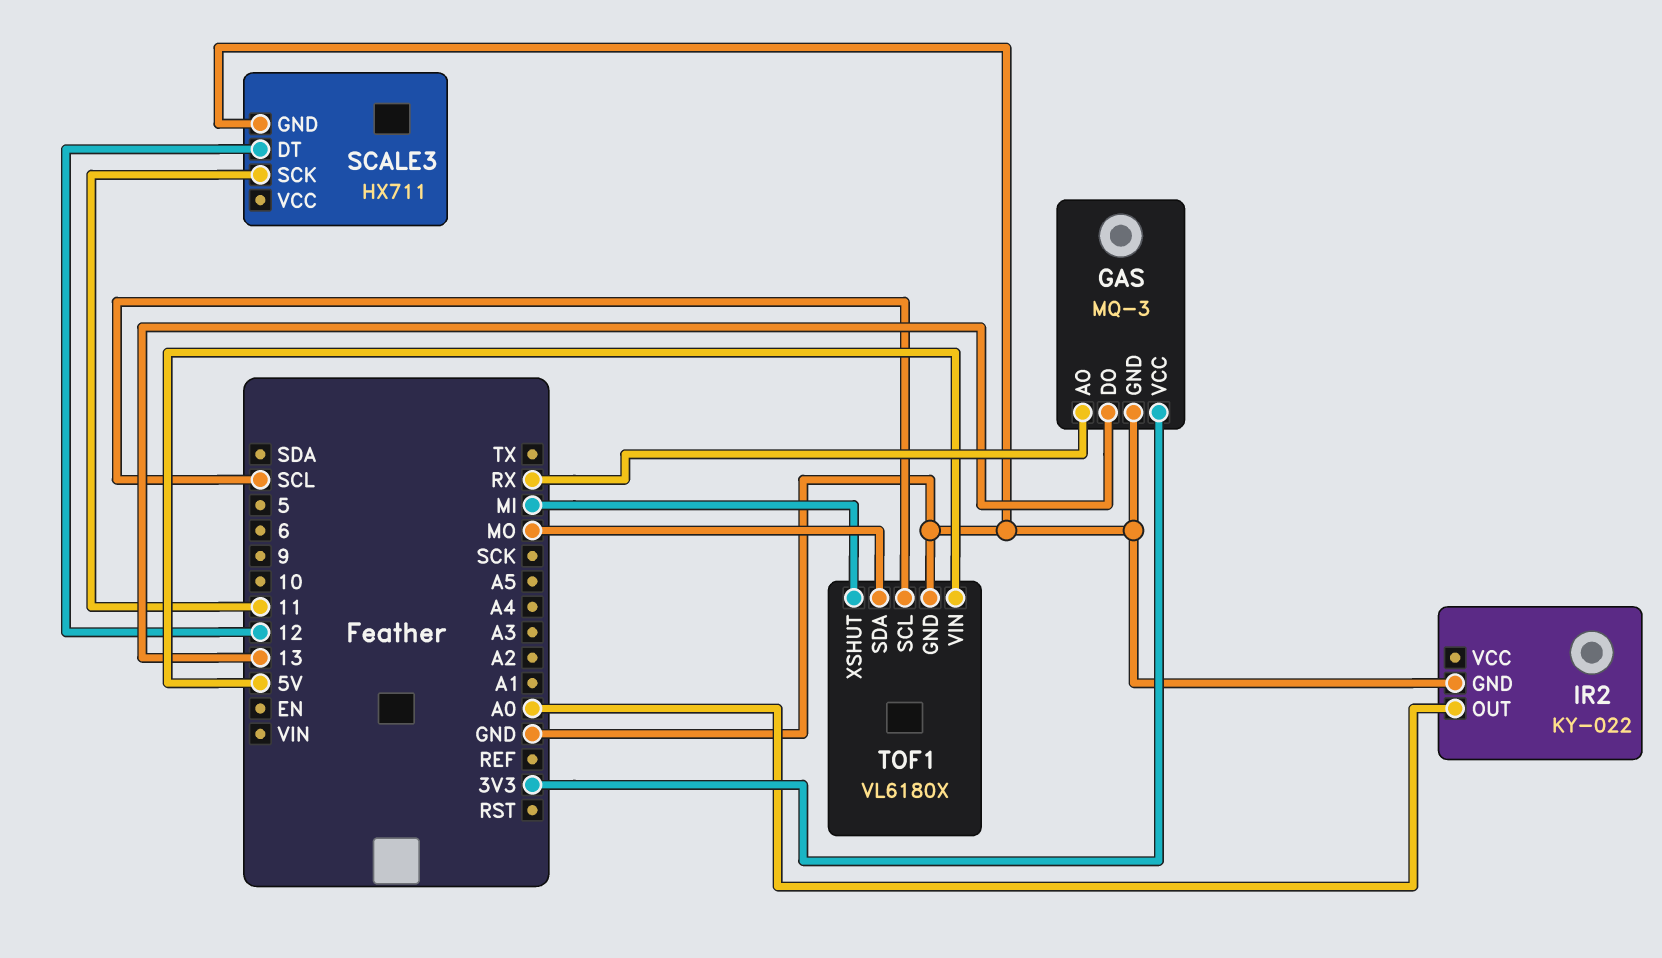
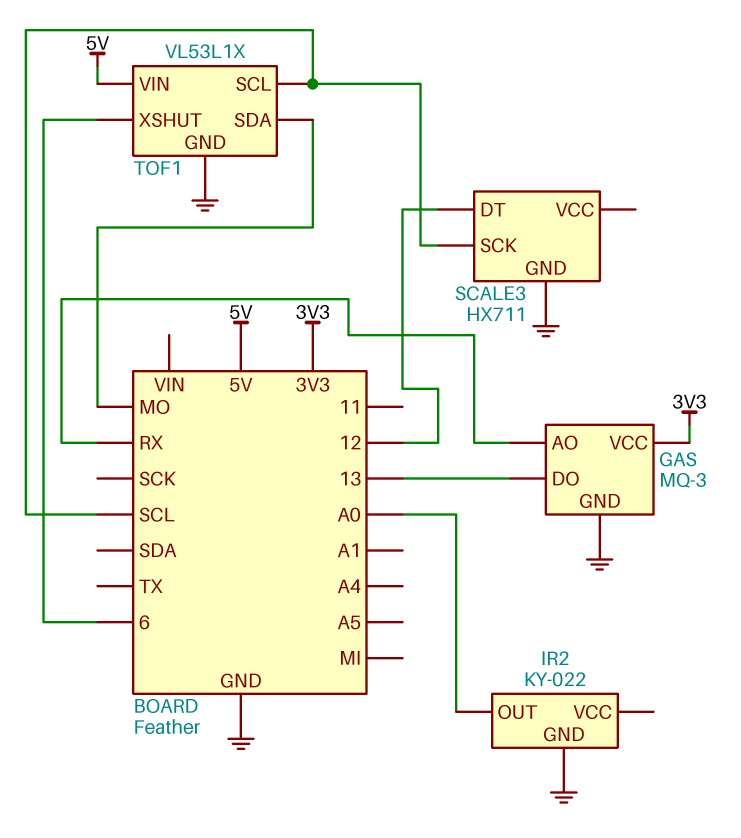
SCALE3 pin SCK: 11 -> SCL
TOF1: VL6180X -> VL53L1X
TOF1 pin XSHUT: MI -> 6

